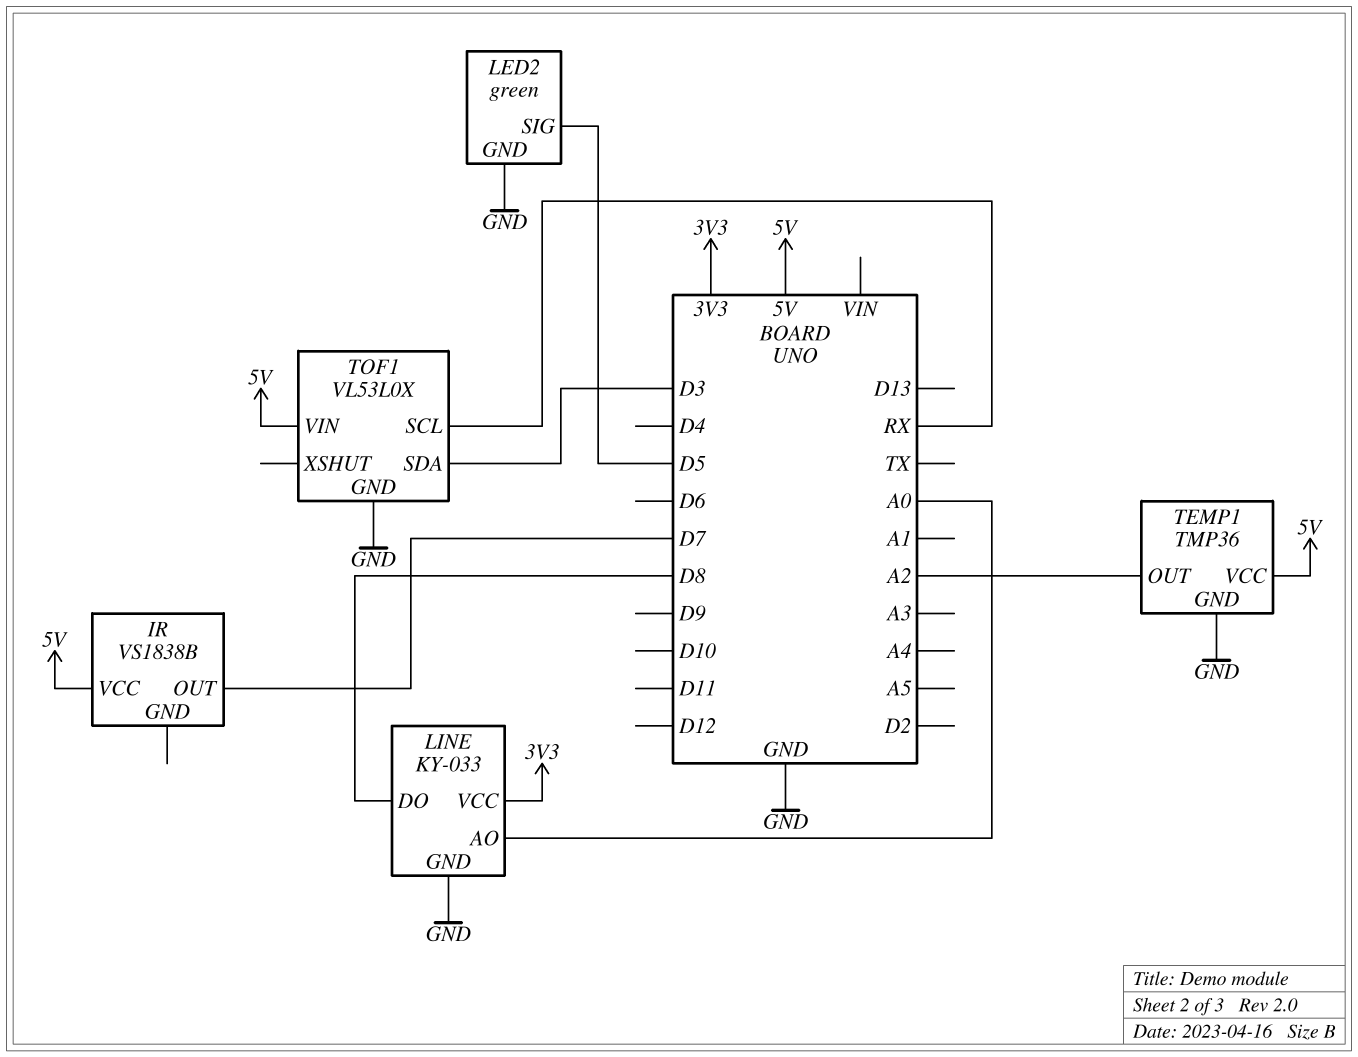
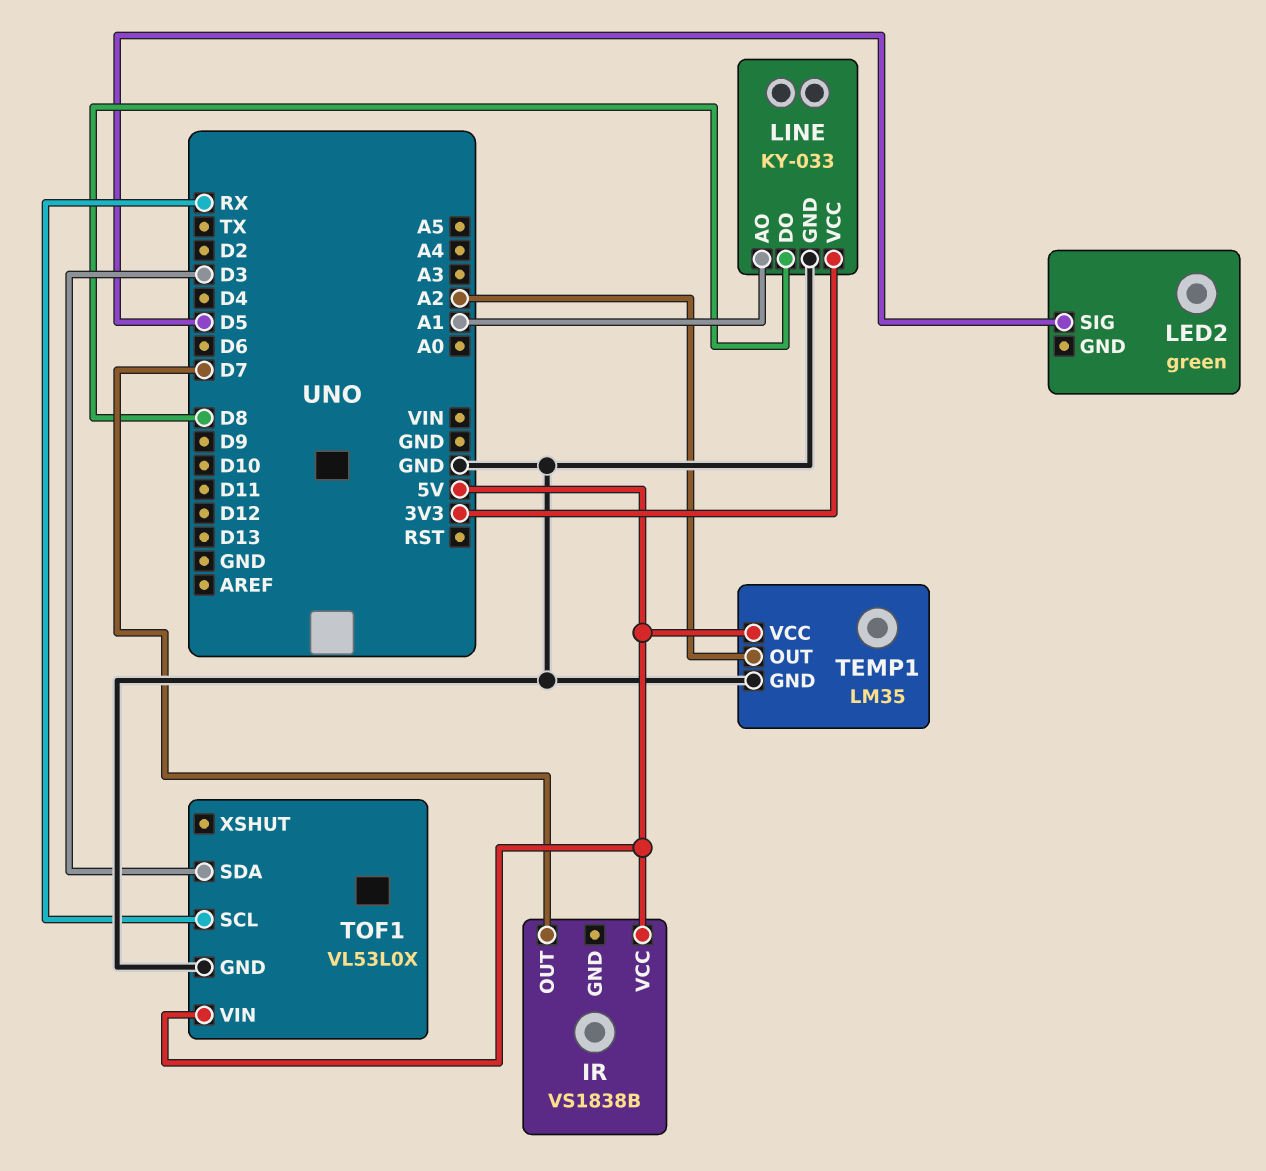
LED2 pin GND: GND -> none
LINE pin AO: A0 -> A1
TEMP1: TMP36 -> LM35

